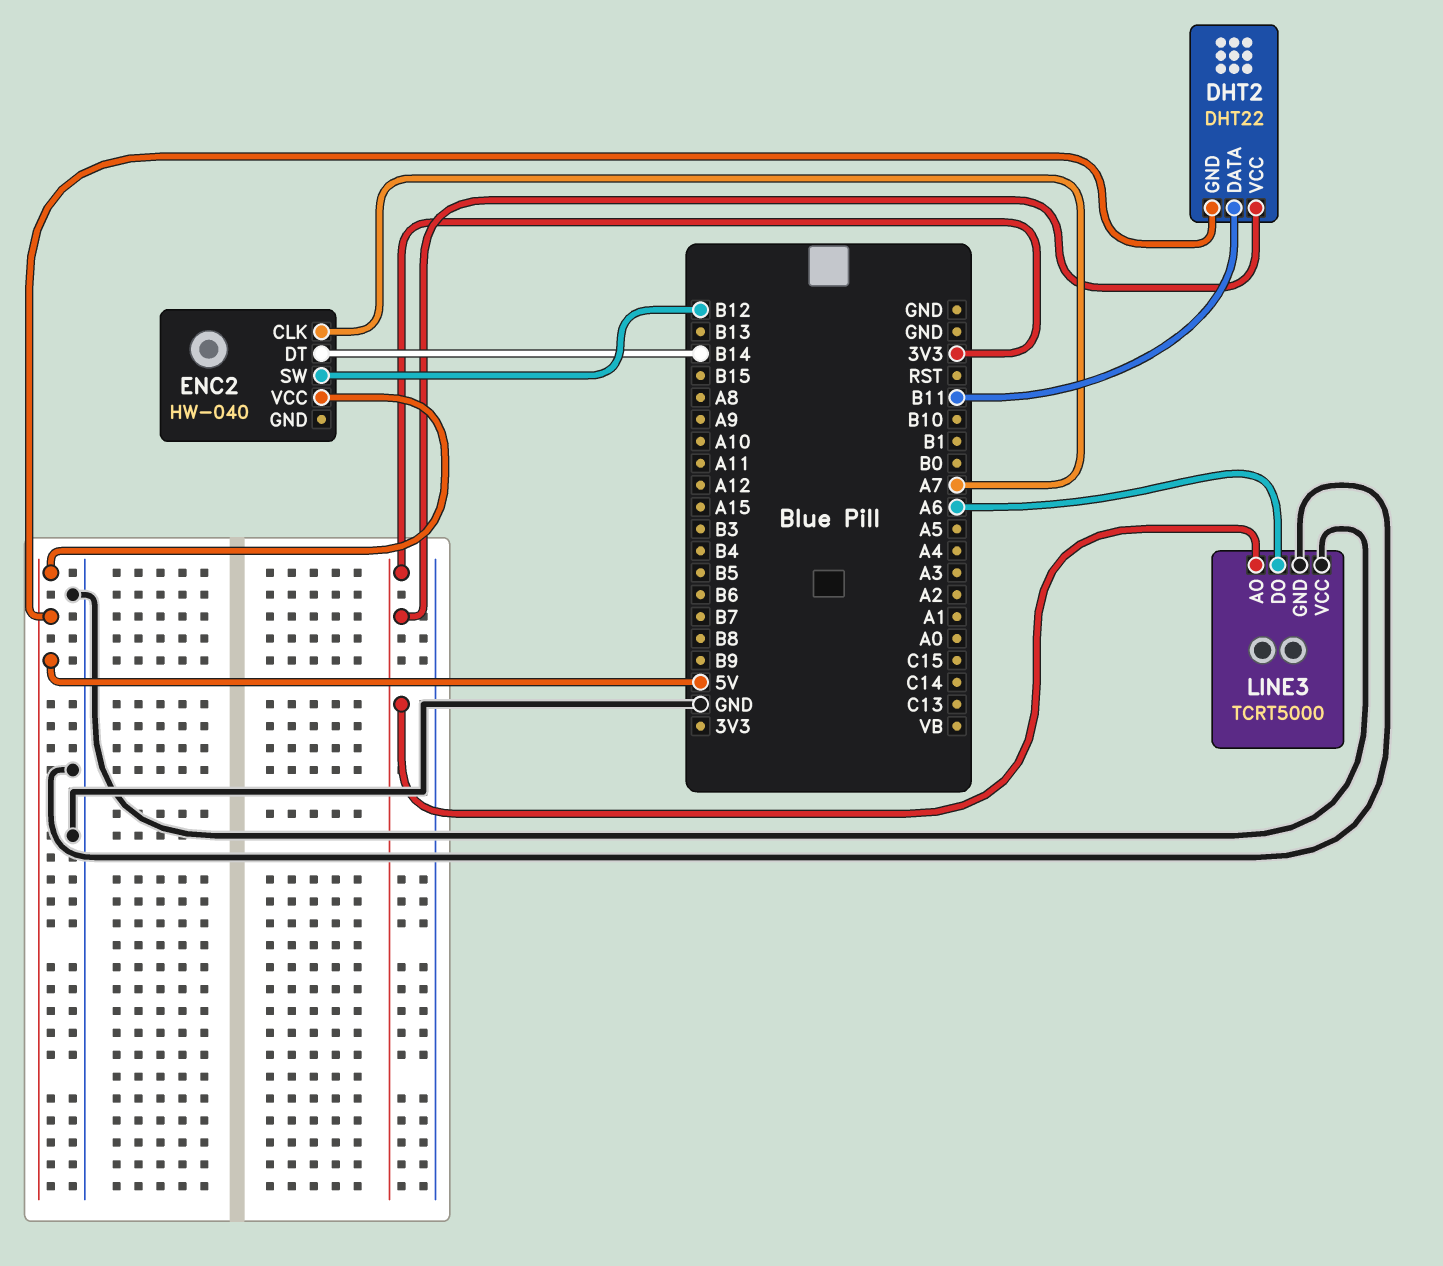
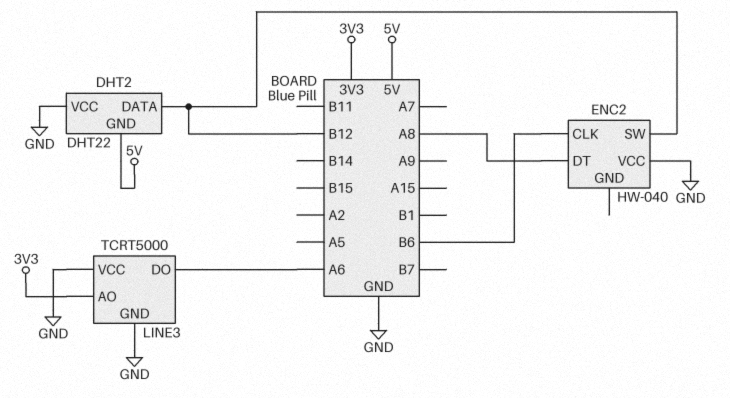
DHT2 pin DATA: B11 -> B12
DHT2 pin VCC: 3V3 -> GND
ENC2 pin CLK: A7 -> B6
ENC2 pin DT: B14 -> A8
ENC2 pin VCC: 5V -> GND

